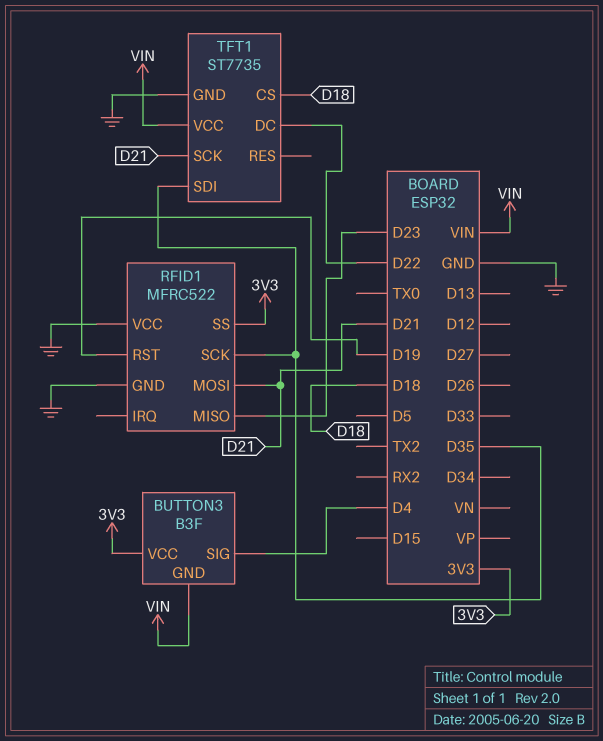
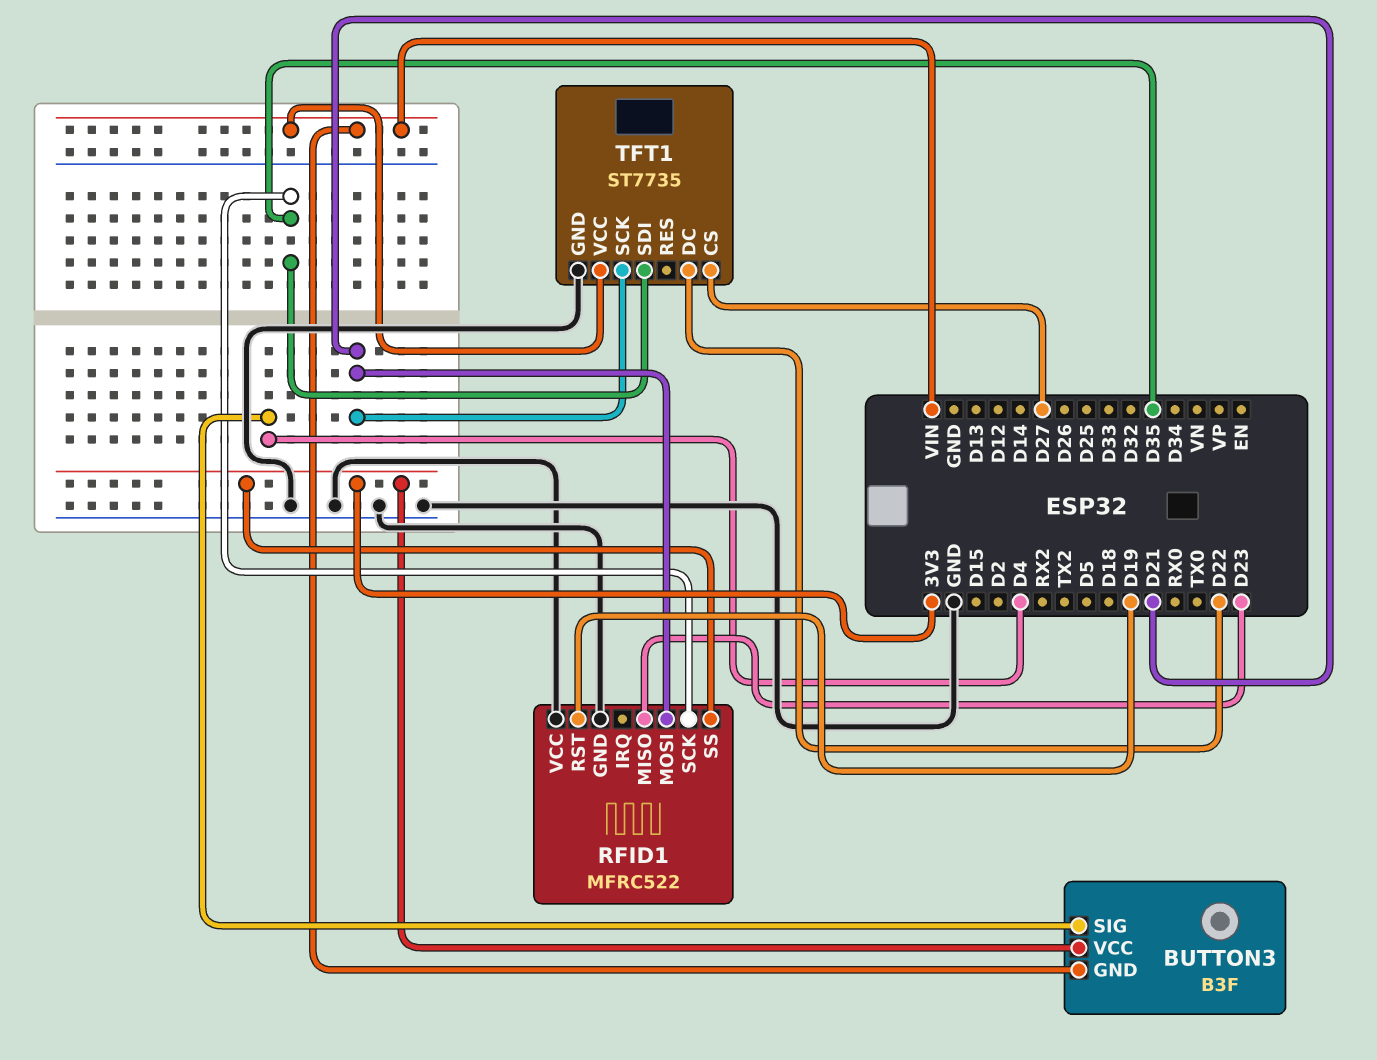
TFT1 pin CS: D18 -> D27

